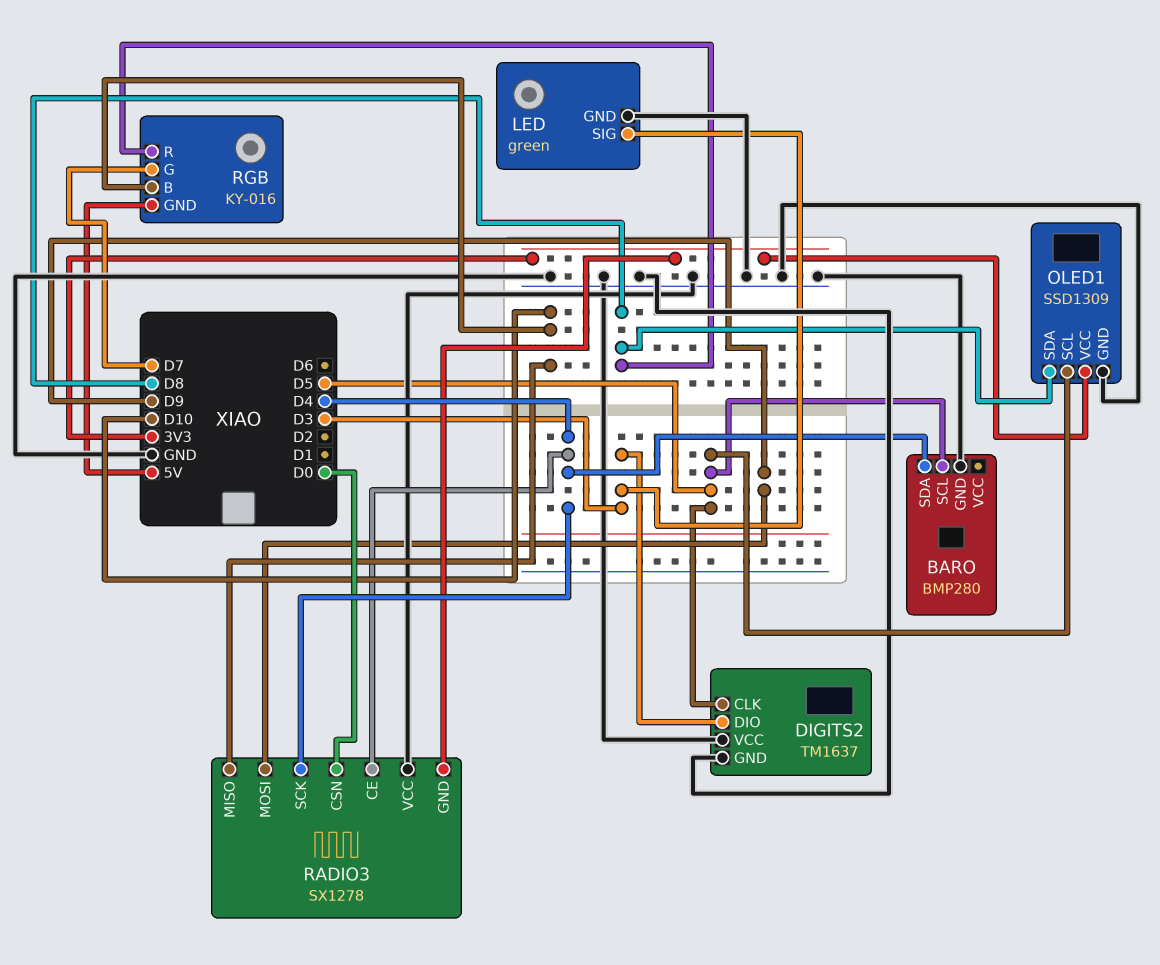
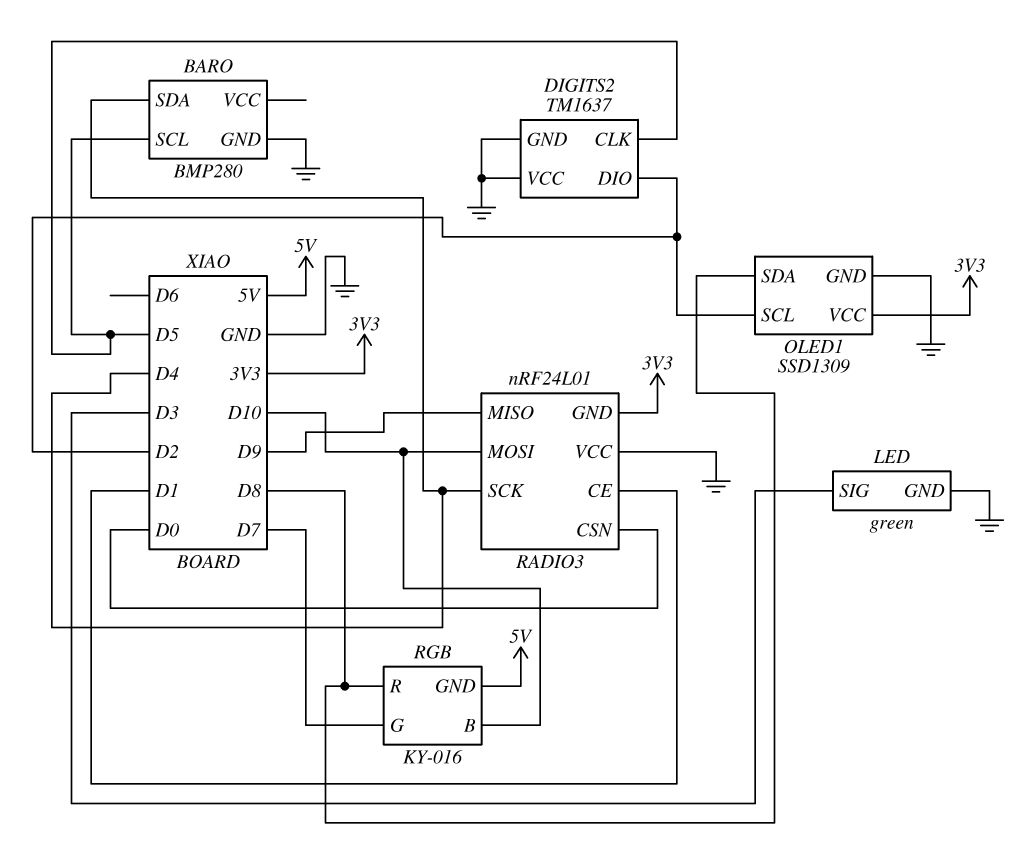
DIGITS2 pin DIO: D3 -> D2
OLED1 pin SCL: D5 -> D2
RADIO3: SX1278 -> nRF24L01
RADIO3 pin CE: D4 -> D1
RADIO3 pin MISO: D10 -> D9
RADIO3 pin MOSI: D9 -> D10

